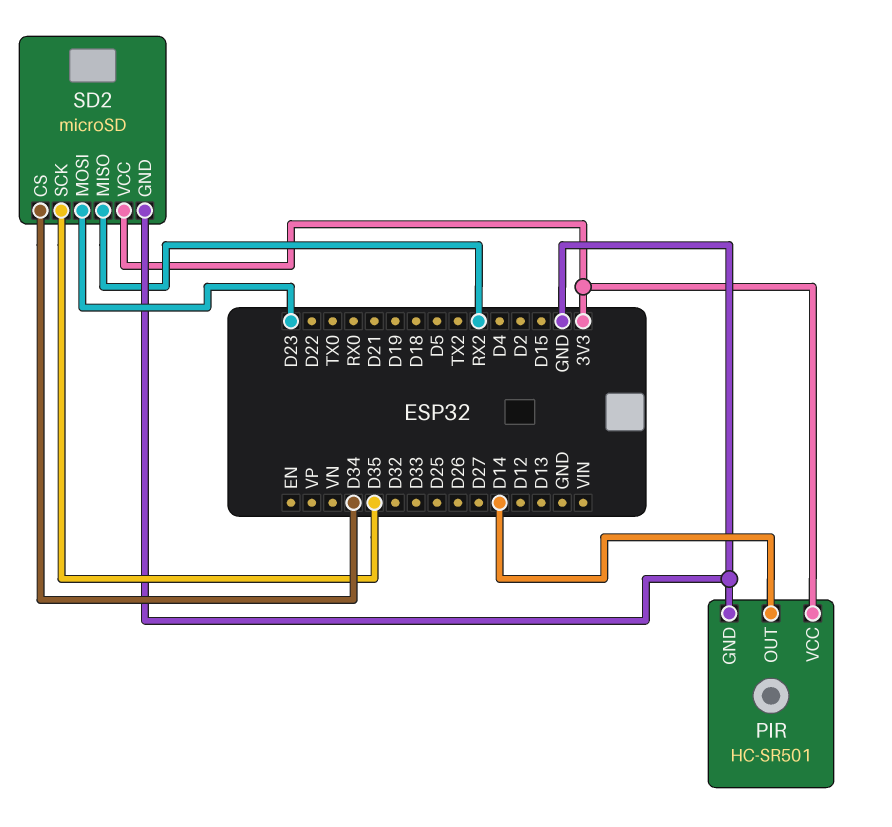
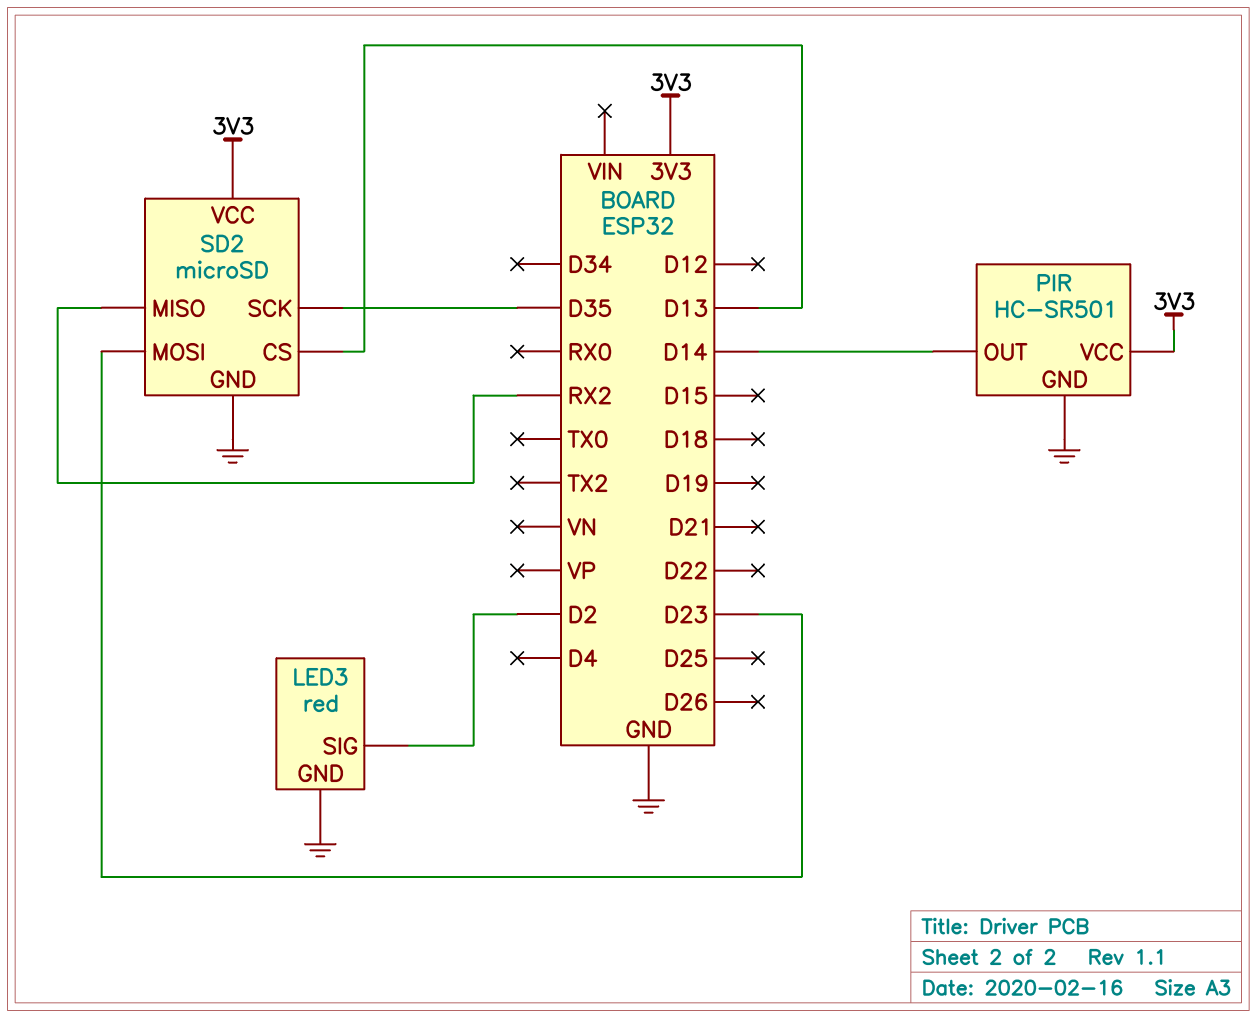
LED3: none -> red
LED3 pin GND: none -> GND
LED3 pin SIG: none -> D2
SD2 pin CS: D34 -> D13

